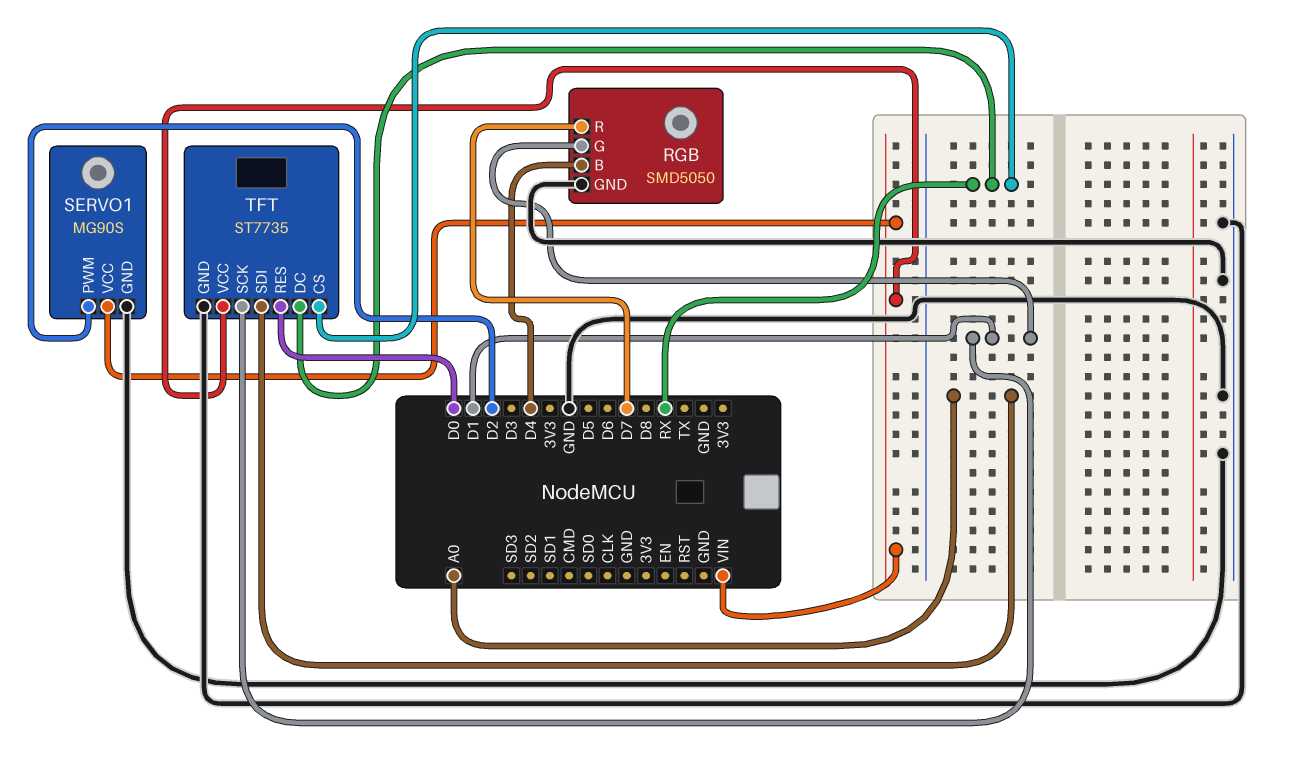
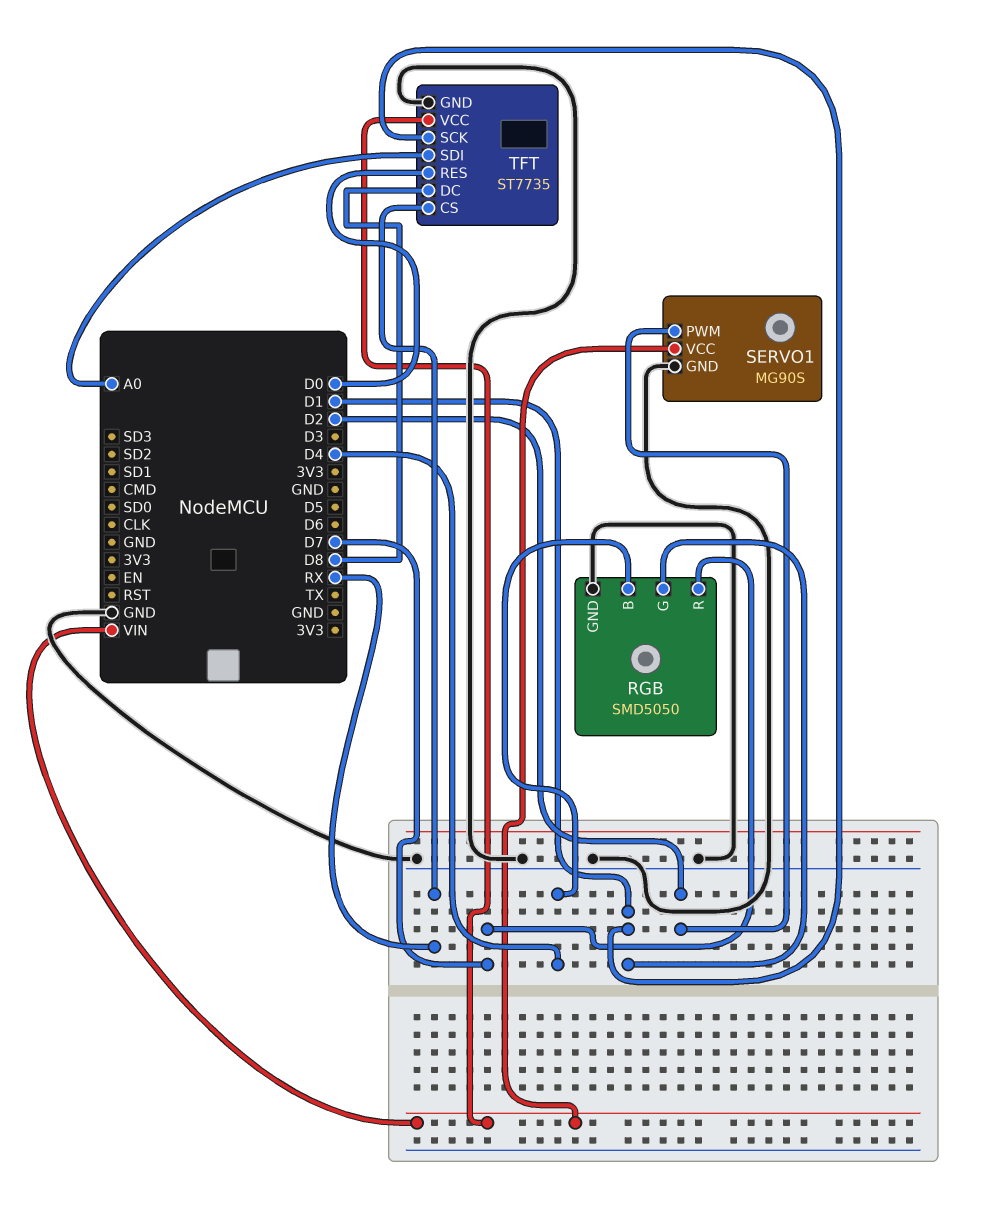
TFT pin DC: RX -> D8

